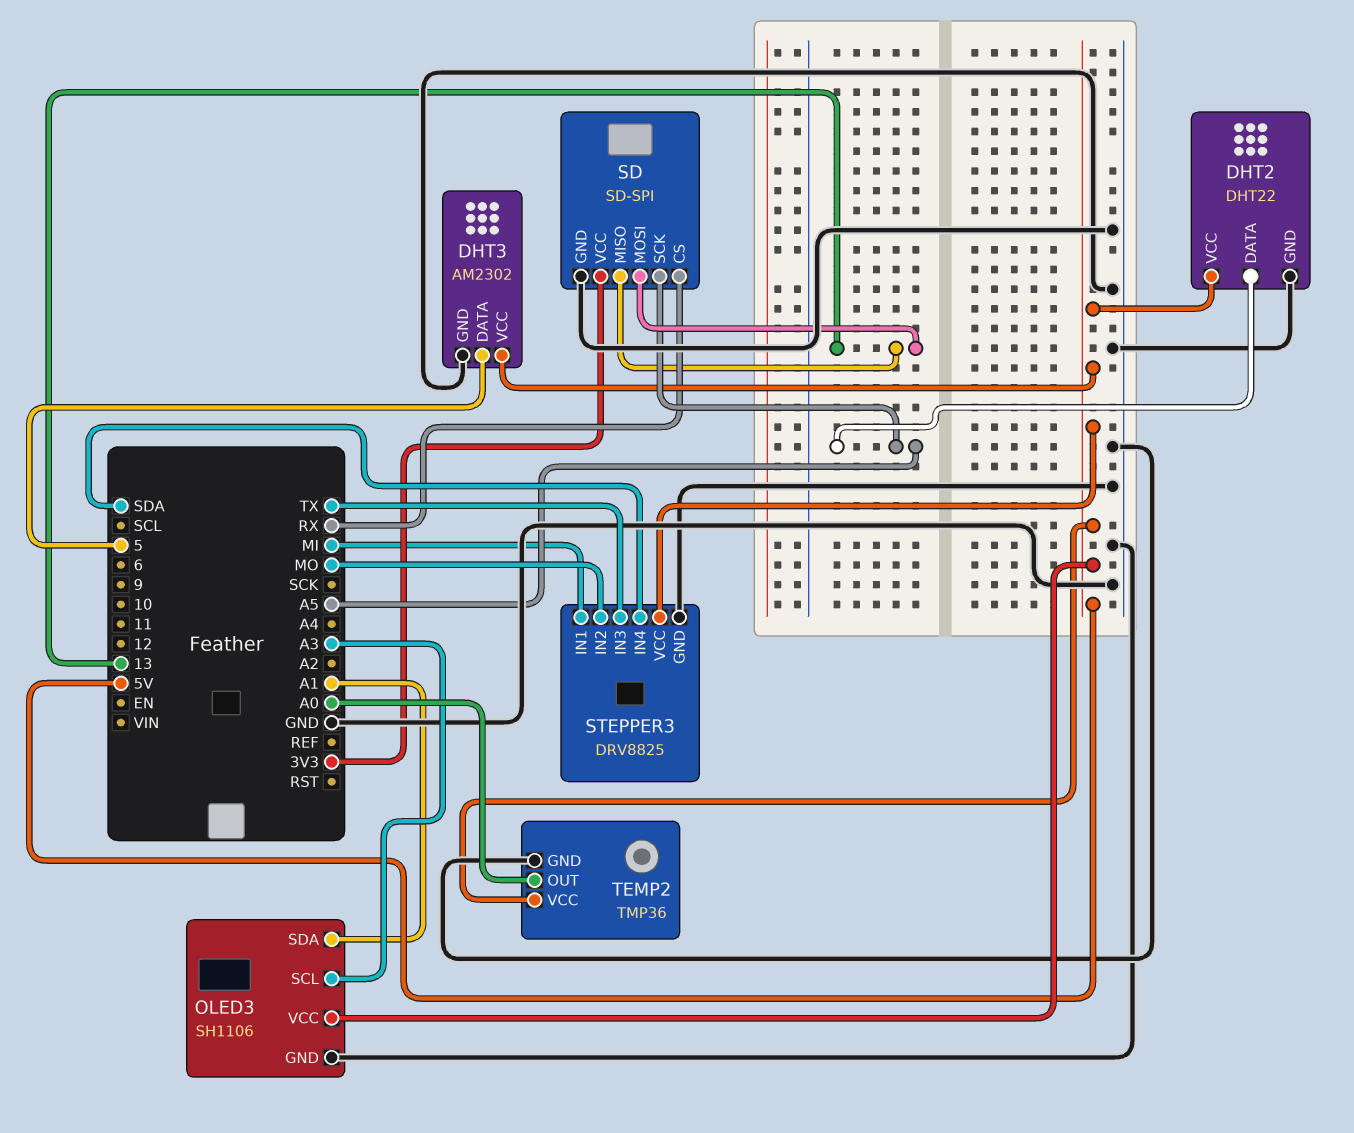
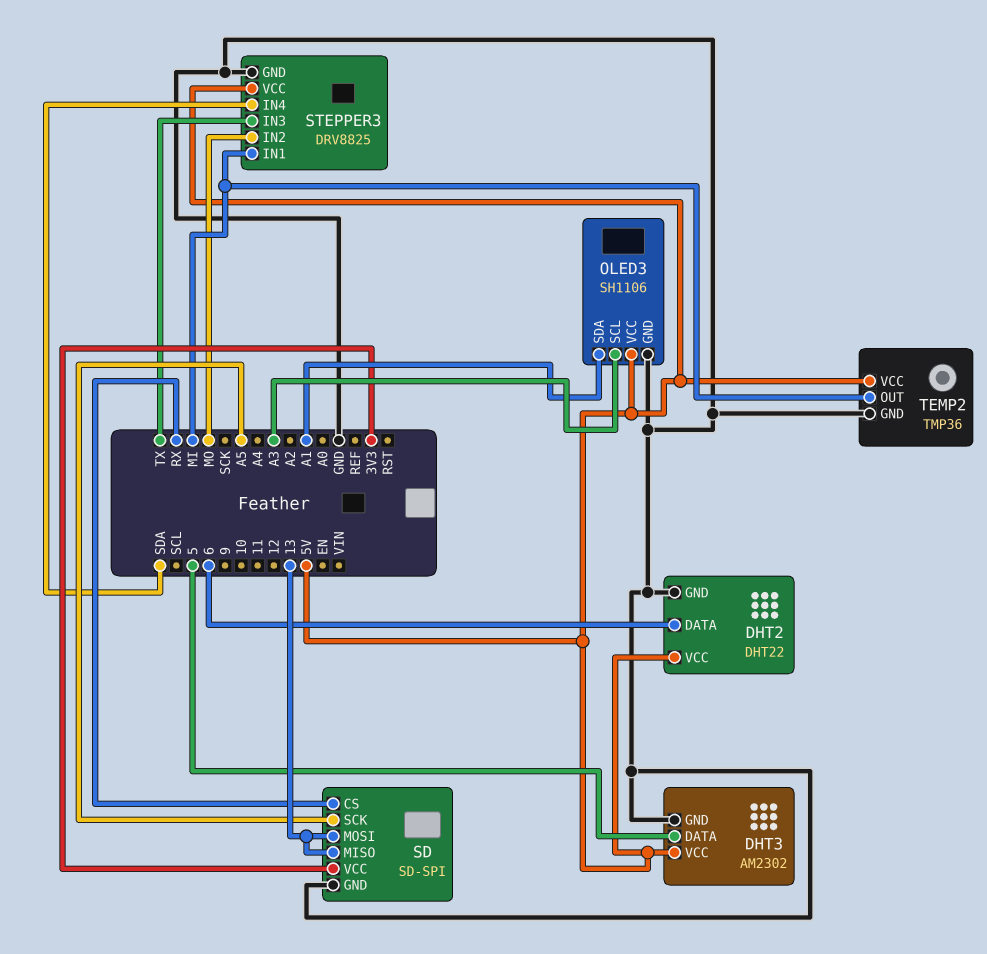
DHT2 pin DATA: A5 -> 6
TEMP2 pin OUT: A0 -> MI

